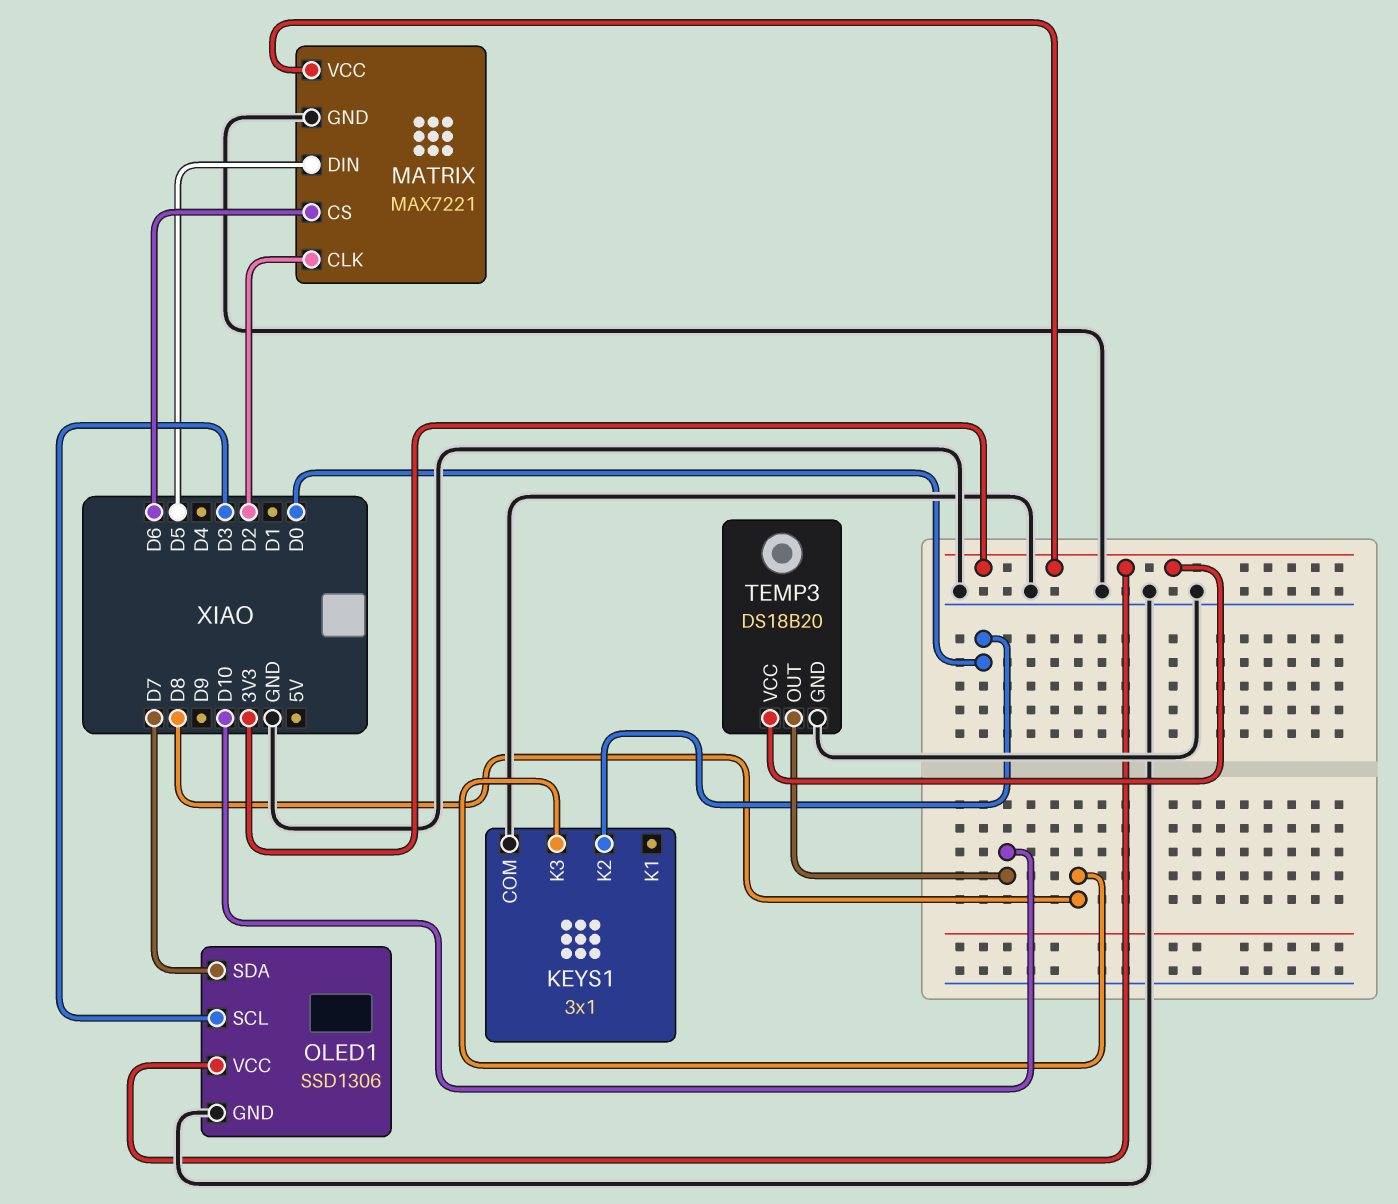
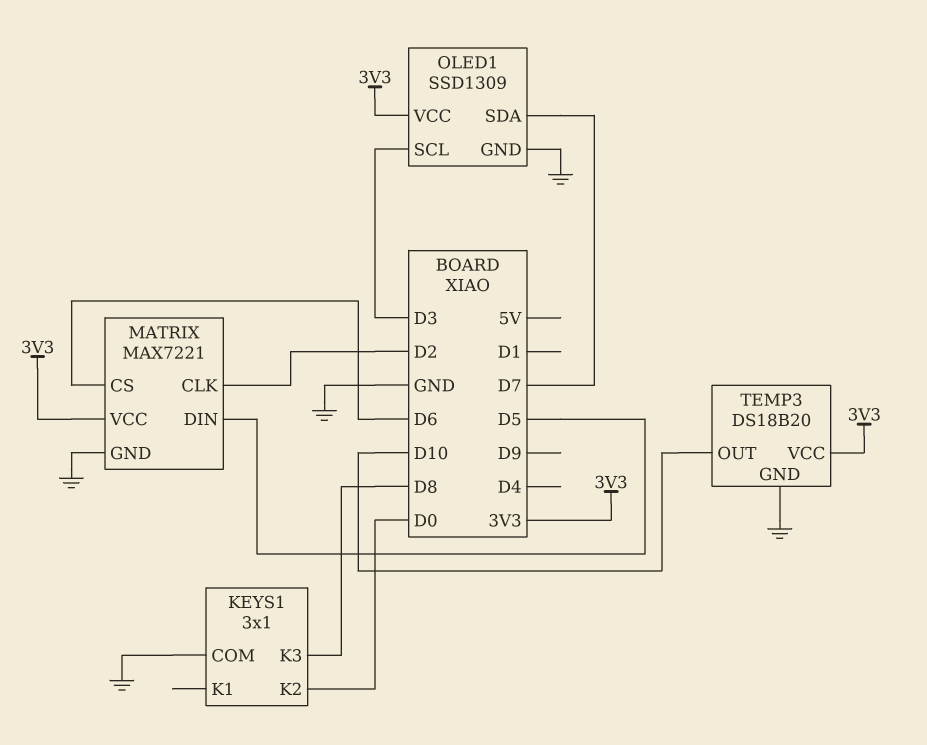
OLED1: SSD1306 -> SSD1309

